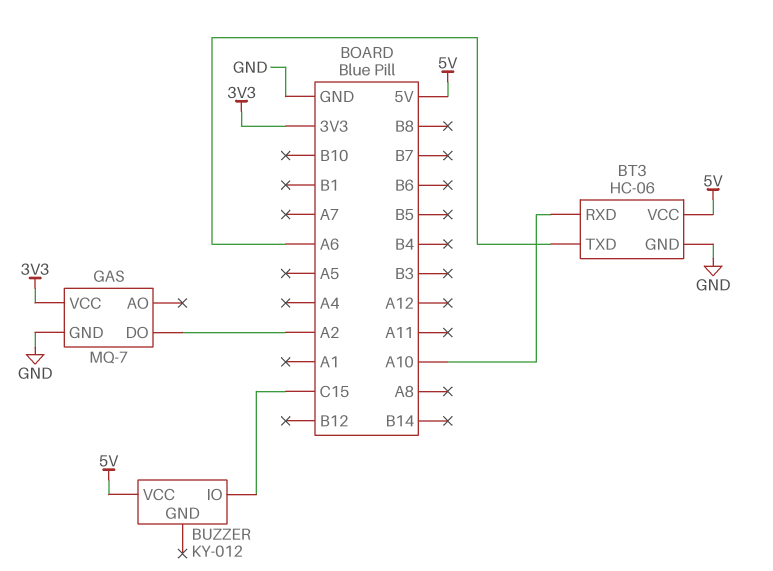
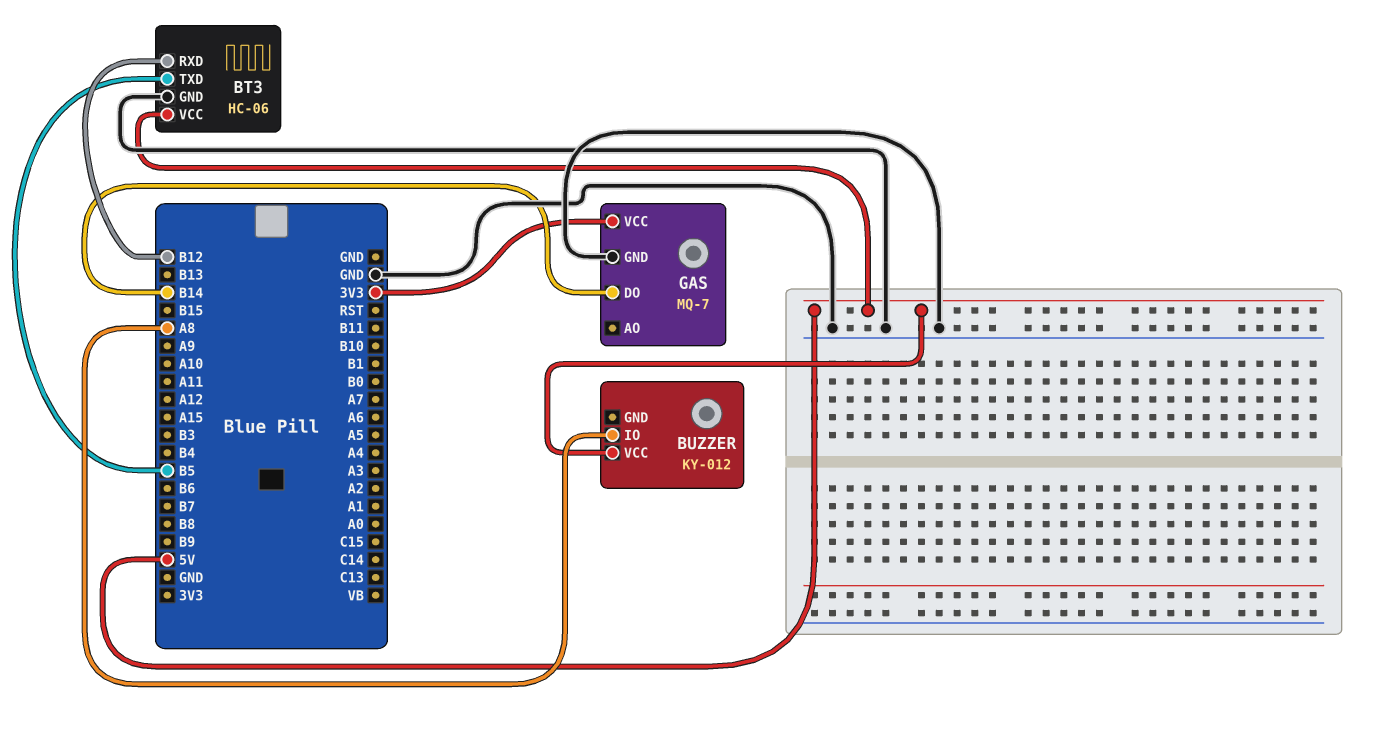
BT3 pin RXD: A10 -> B12
BT3 pin TXD: A6 -> B5
BUZZER pin IO: C15 -> A8
GAS pin DO: A2 -> B14

